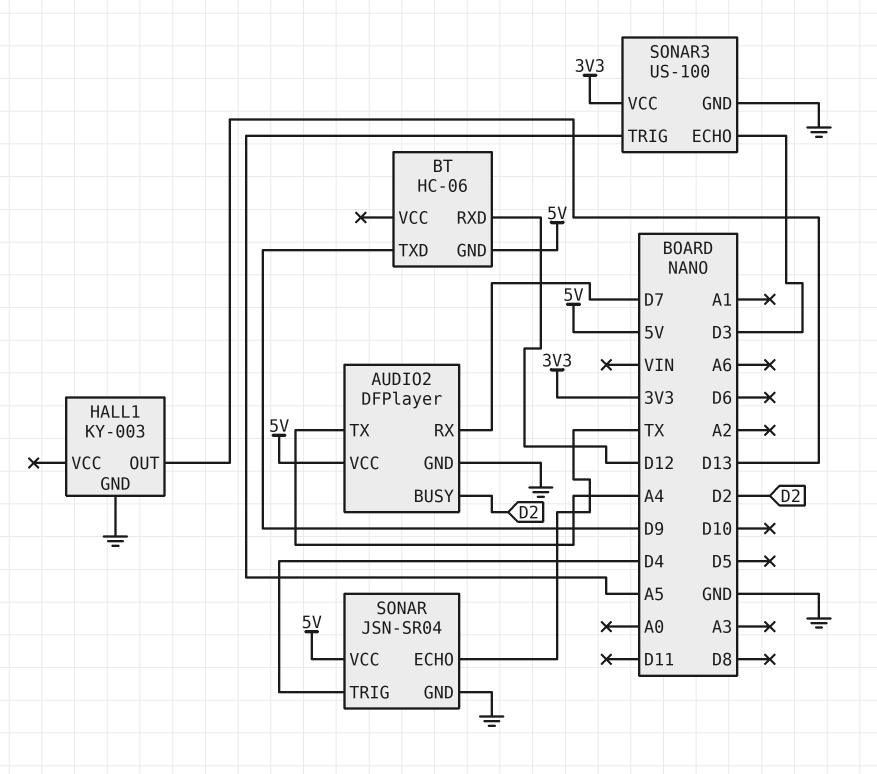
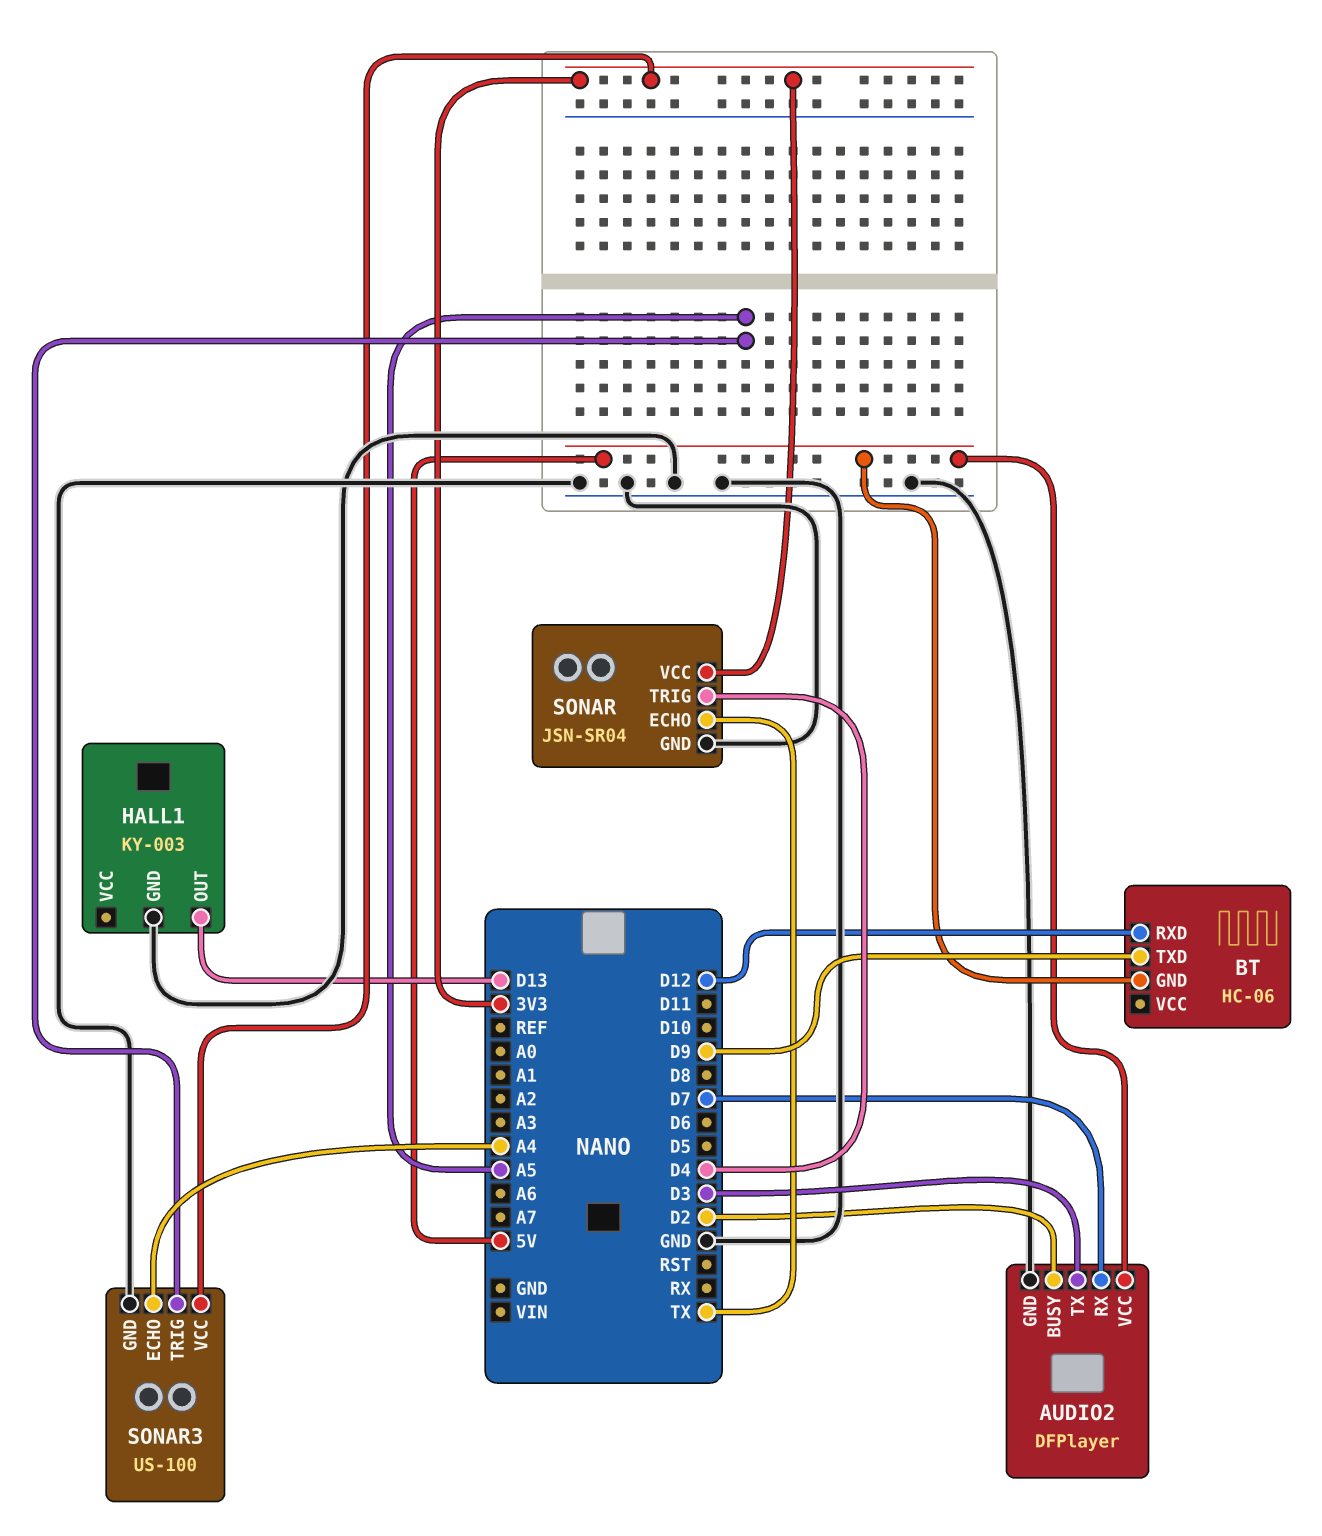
AUDIO2 pin TX: A4 -> D3
SONAR pin VCC: 5V -> 3V3
SONAR3 pin ECHO: D3 -> A4

